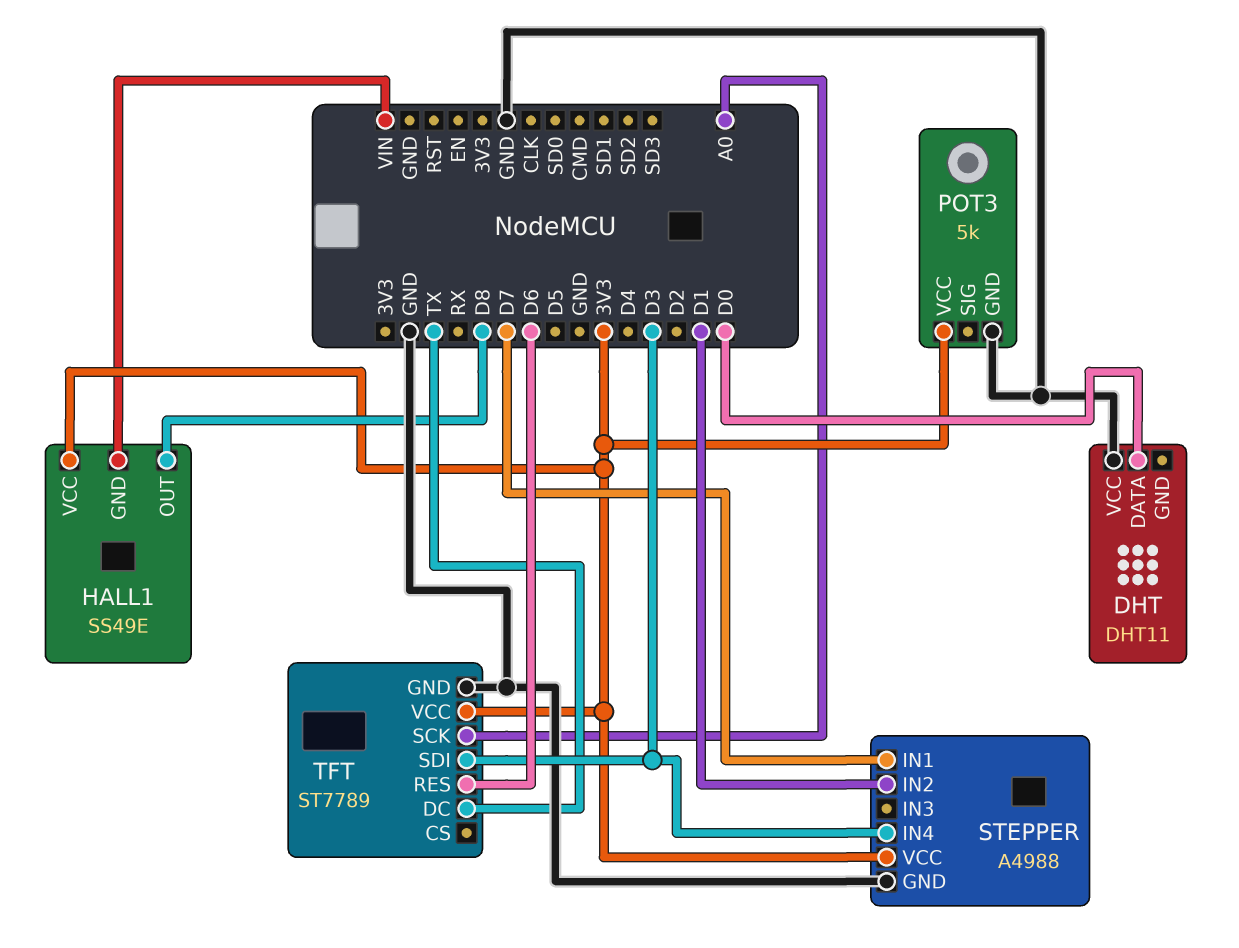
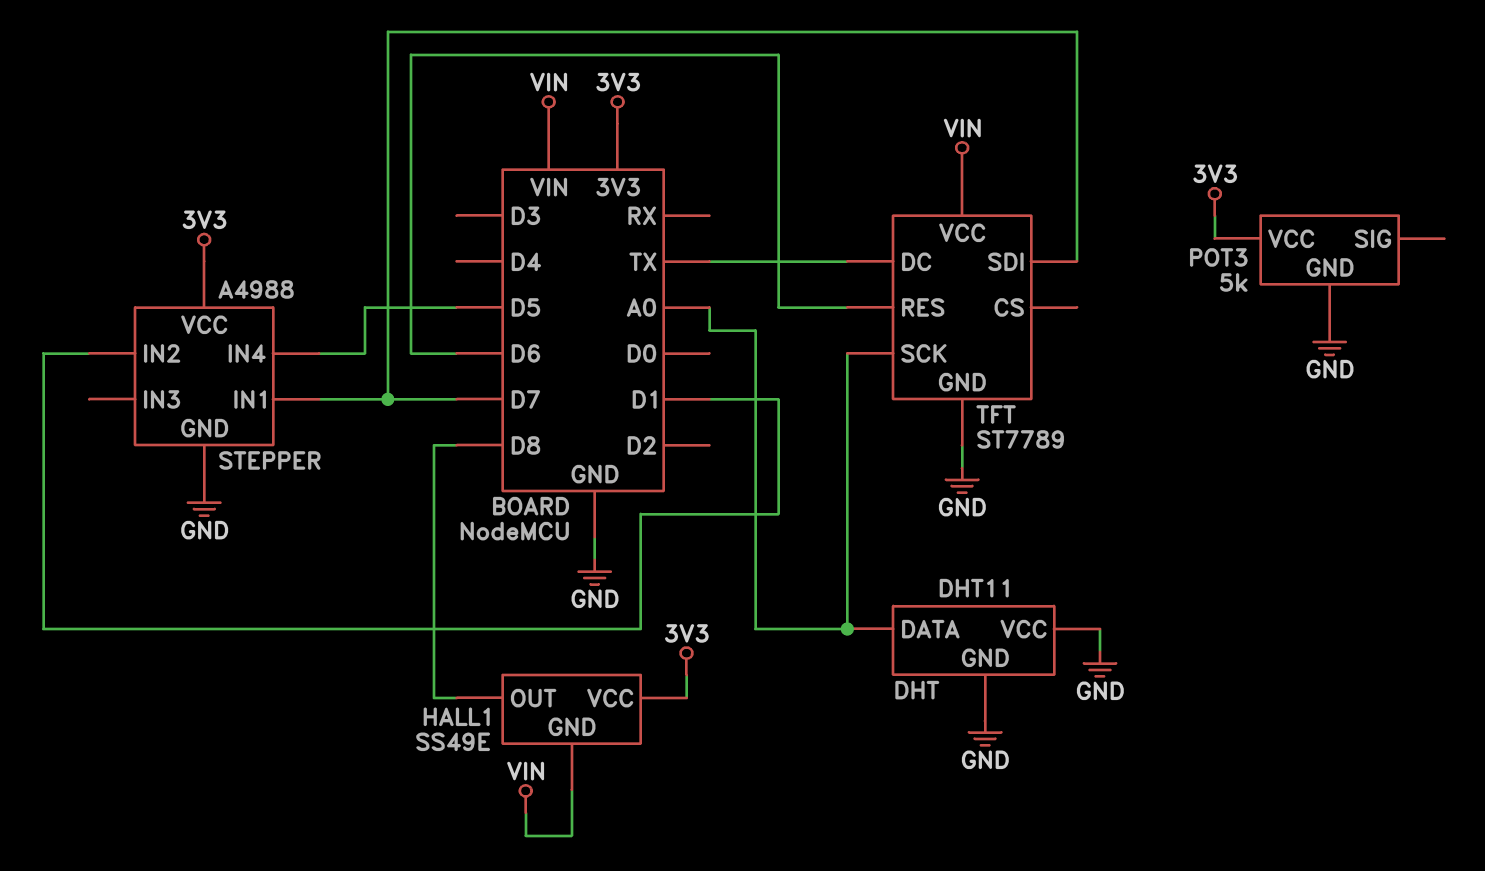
DHT pin DATA: D0 -> A0
DHT pin GND: none -> GND
STEPPER pin IN4: D3 -> D5
TFT pin SDI: D3 -> D7
TFT pin VCC: 3V3 -> VIN

